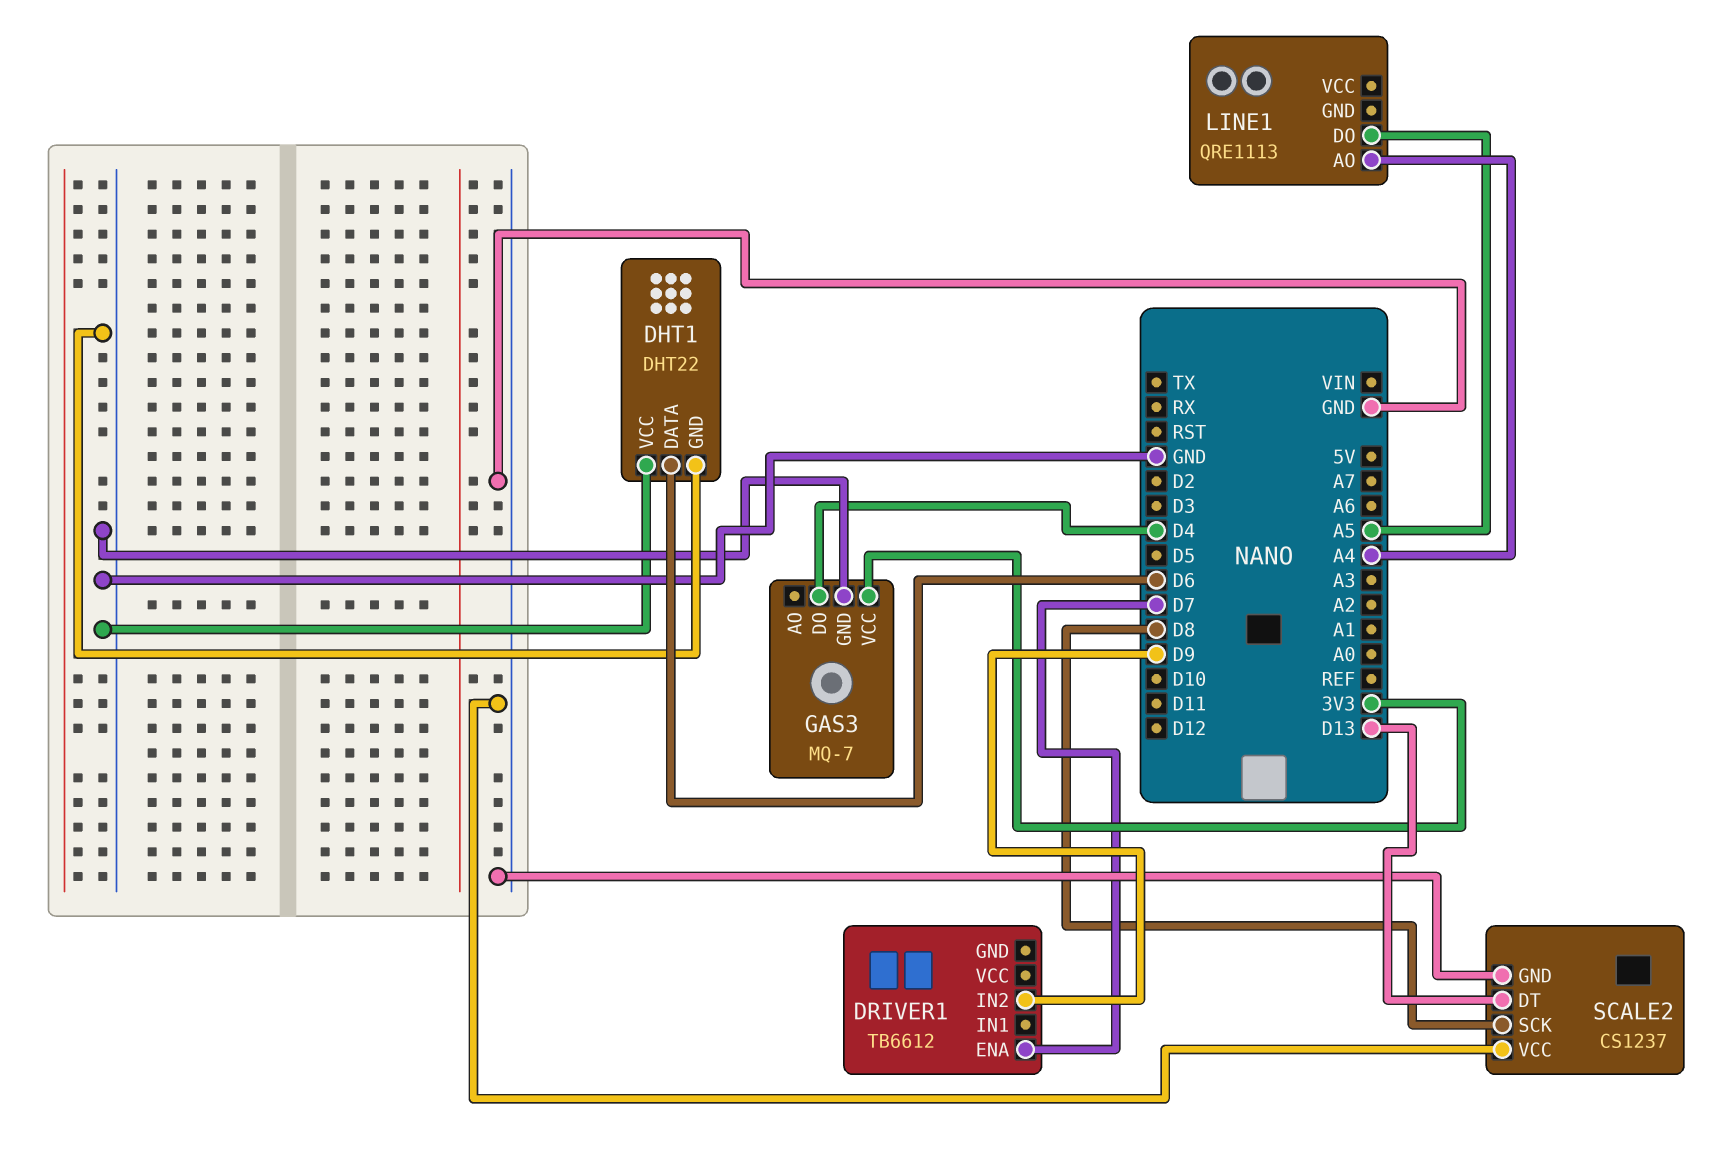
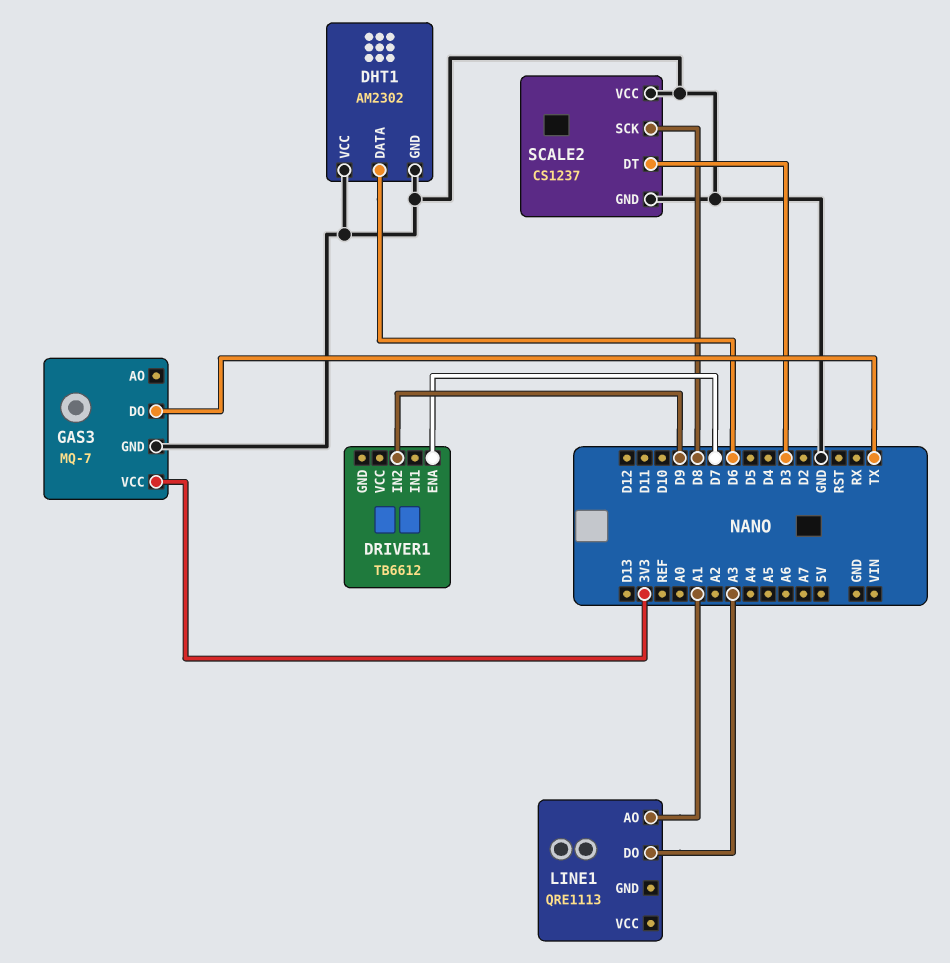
DHT1: DHT22 -> AM2302
GAS3 pin DO: D4 -> TX
LINE1 pin AO: A4 -> A1
LINE1 pin DO: A5 -> A3
SCALE2 pin DT: D13 -> D3

